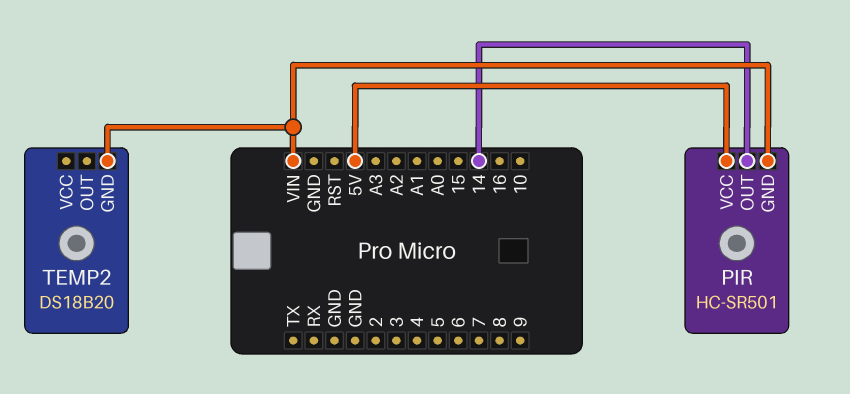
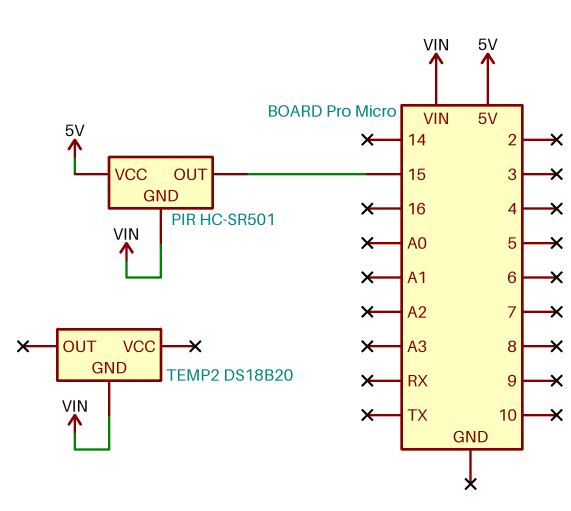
PIR pin OUT: 14 -> 15

